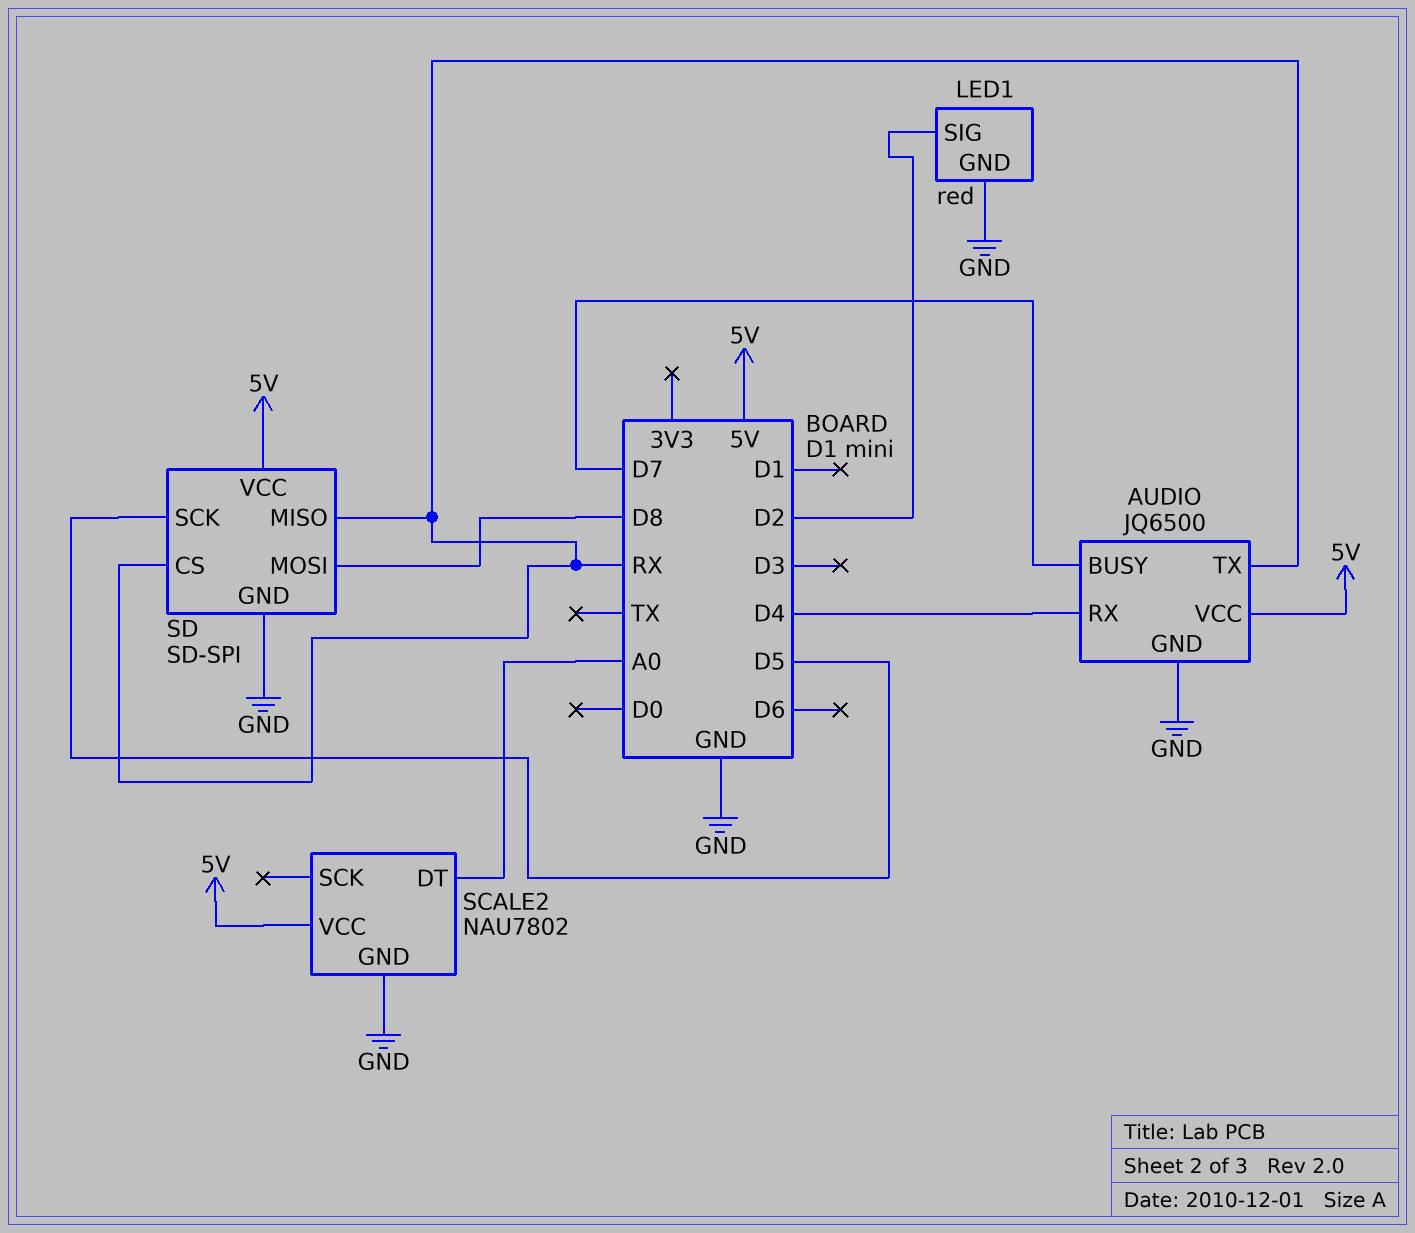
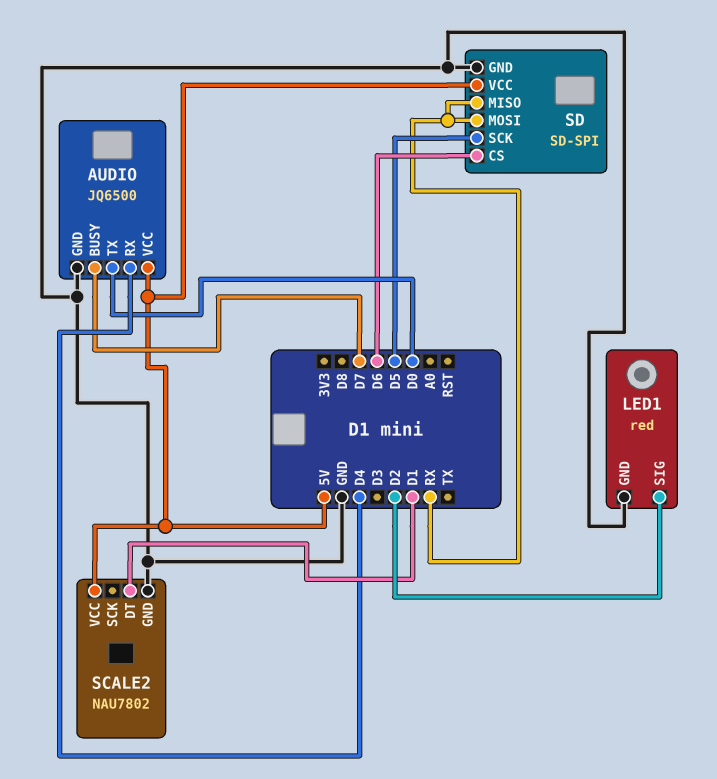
AUDIO pin TX: RX -> D0
SCALE2 pin DT: A0 -> D1
SD pin CS: RX -> D6
SD pin MOSI: D8 -> RX

